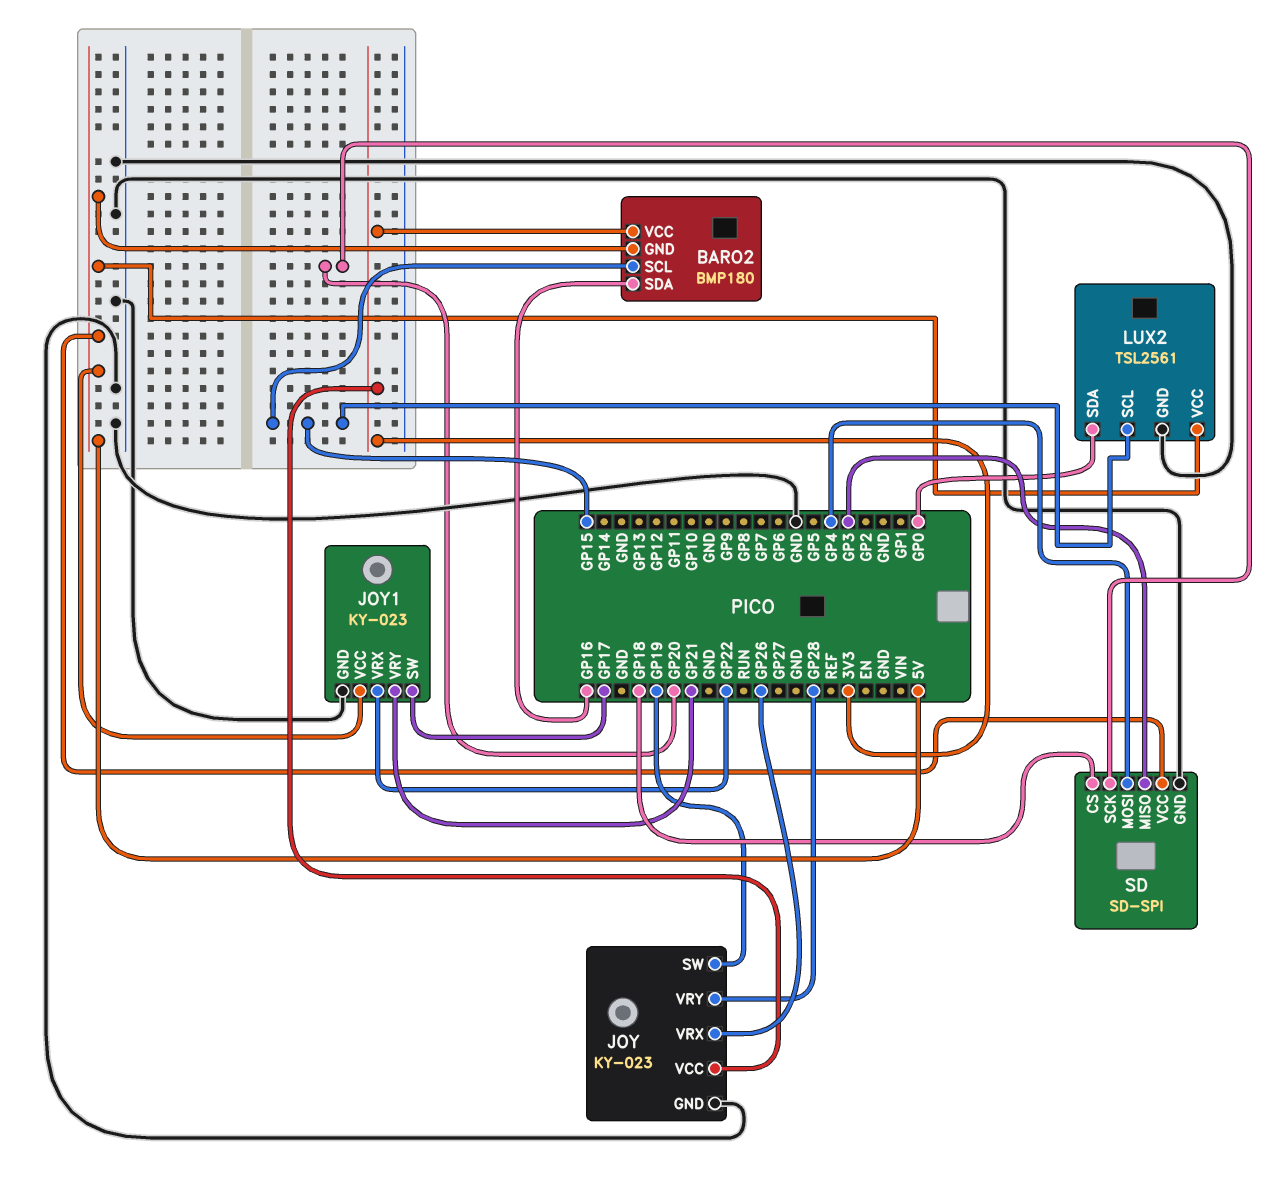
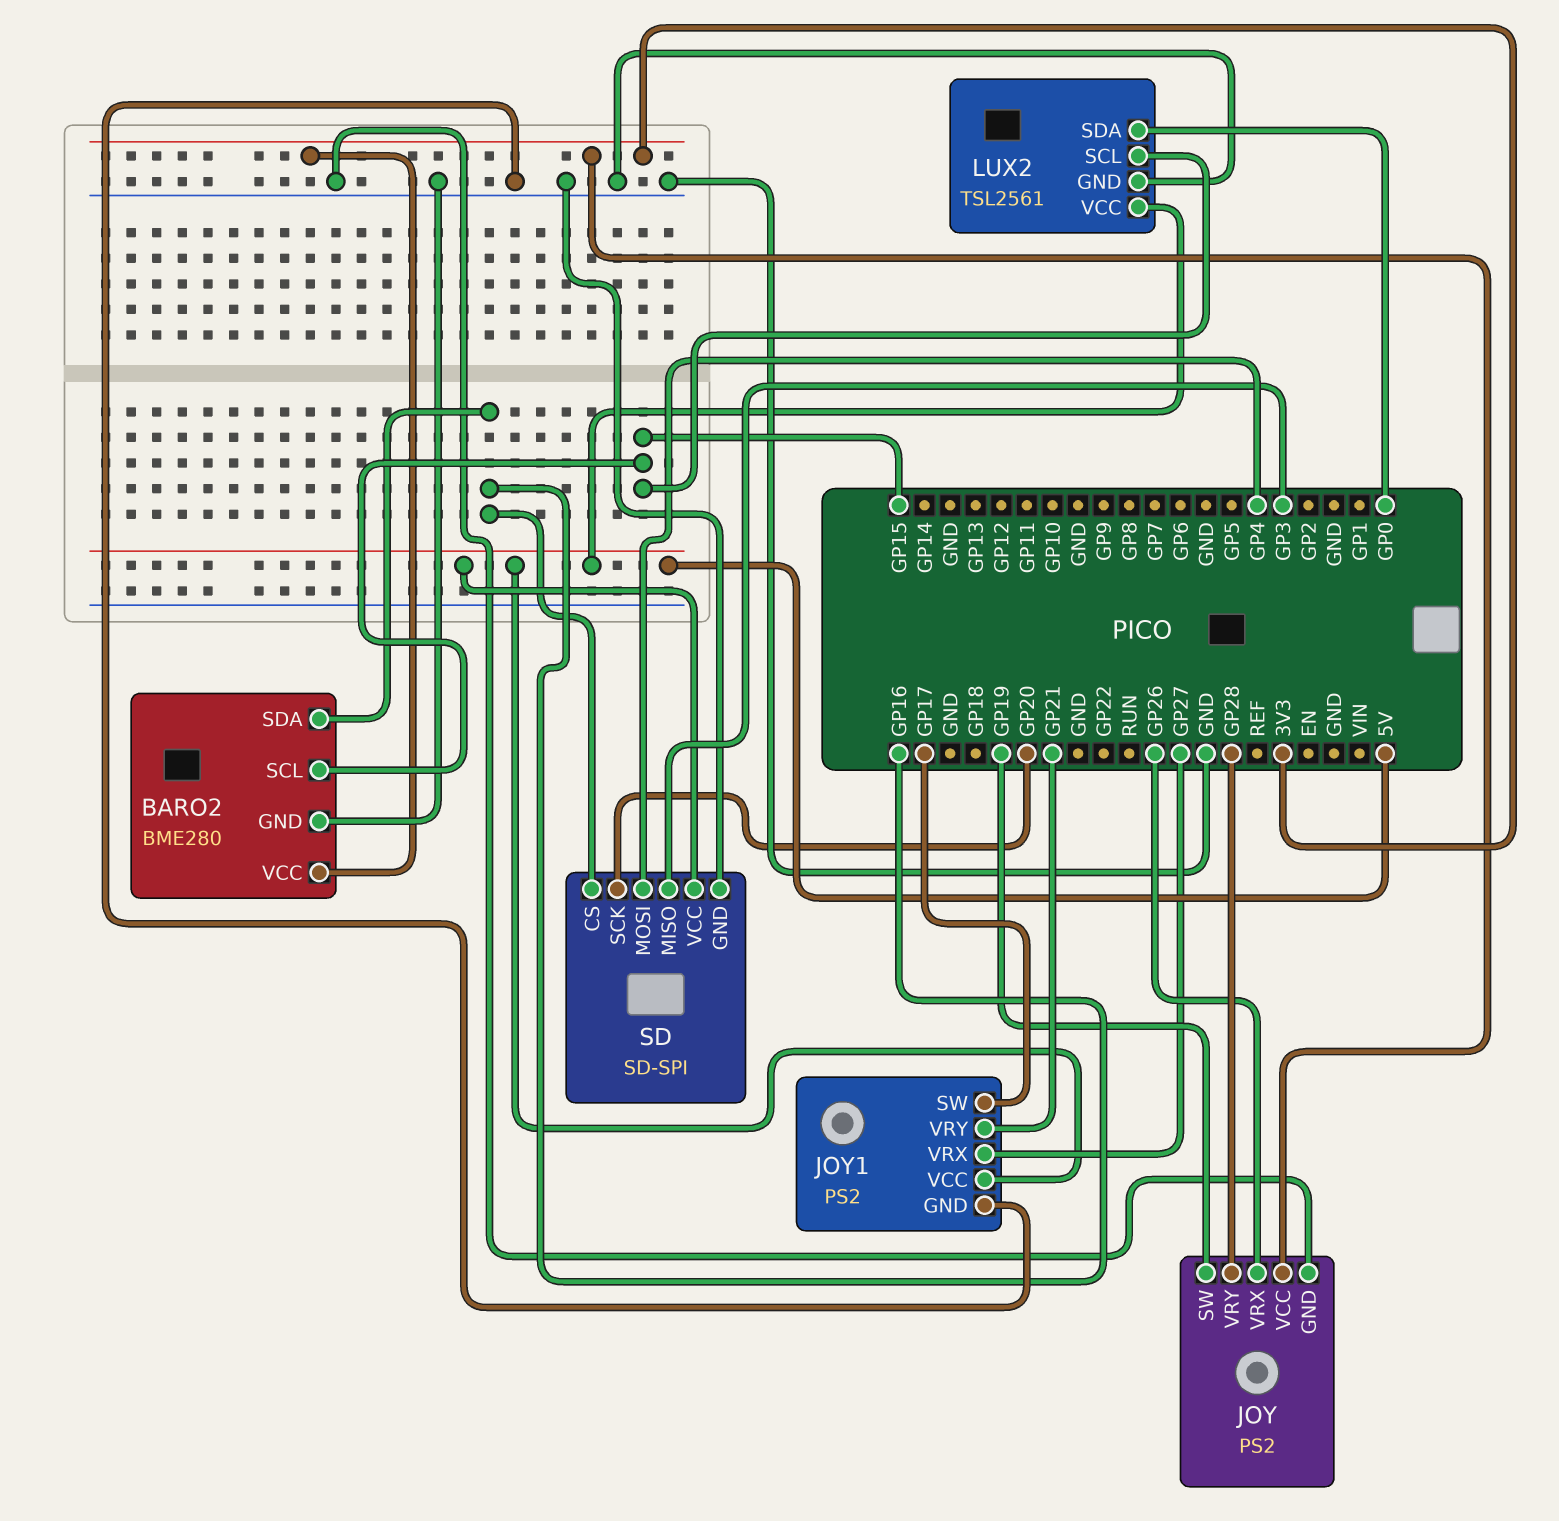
BARO2: BMP180 -> BME280
BARO2 pin GND: 5V -> GND
JOY: KY-023 -> PS2
JOY1: KY-023 -> PS2
JOY1 pin VRX: GP22 -> GP27
SD pin CS: GP18 -> GP16

